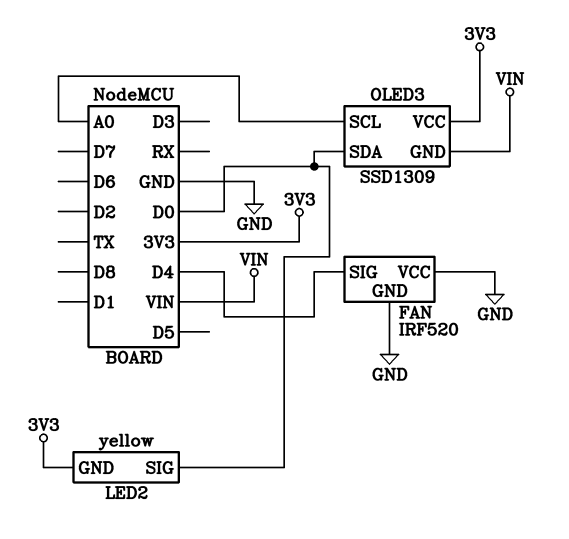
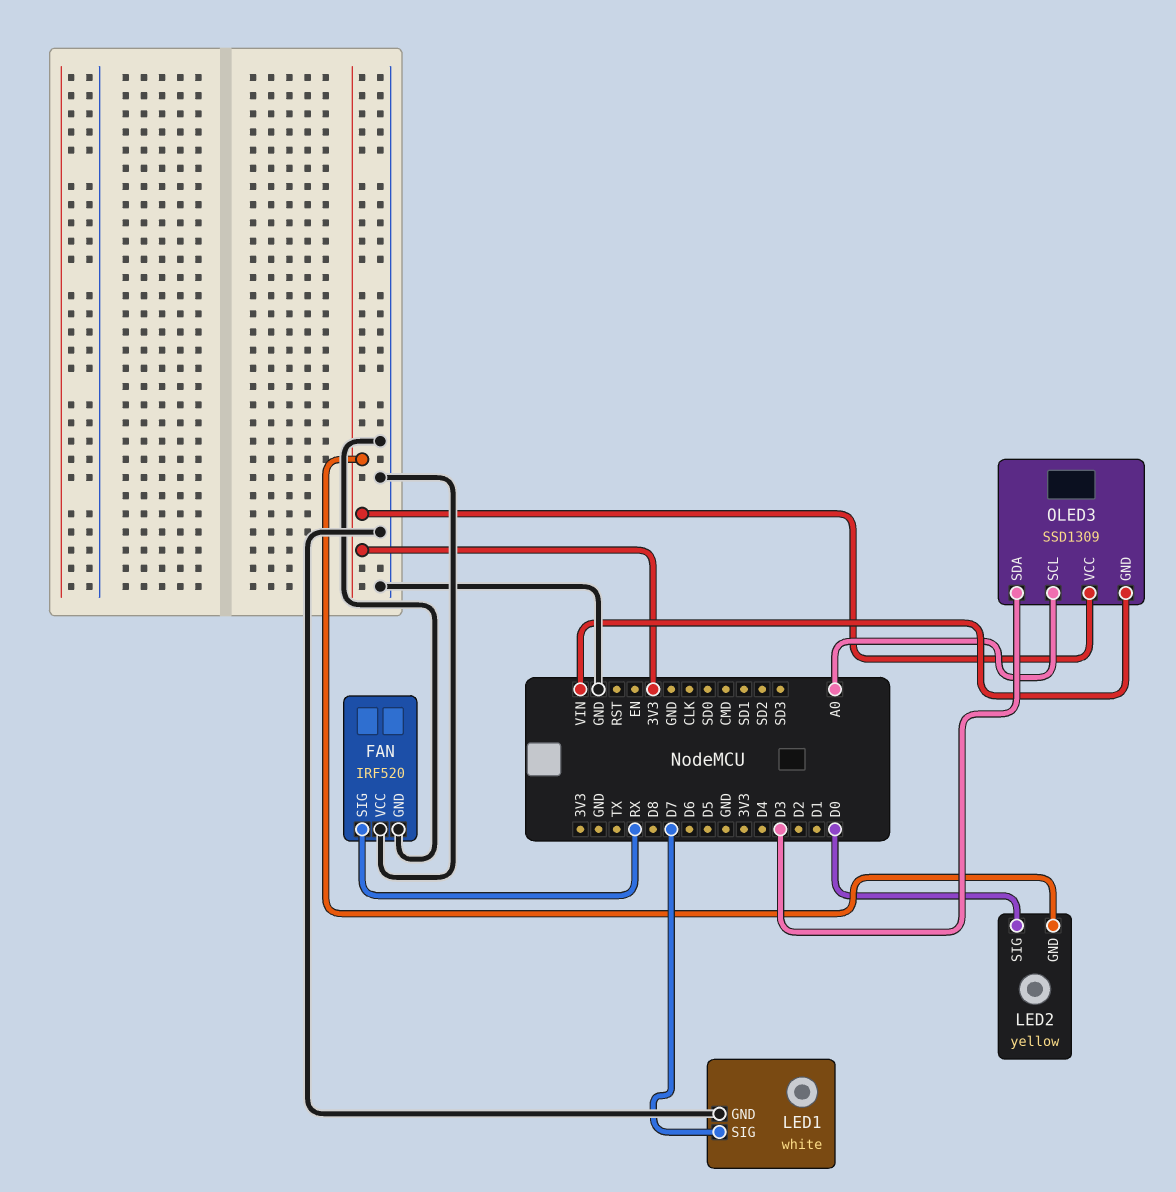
FAN pin SIG: D4 -> RX
LED1: none -> white
LED1 pin GND: none -> GND
LED1 pin SIG: none -> D7
OLED3 pin SDA: D0 -> D3

